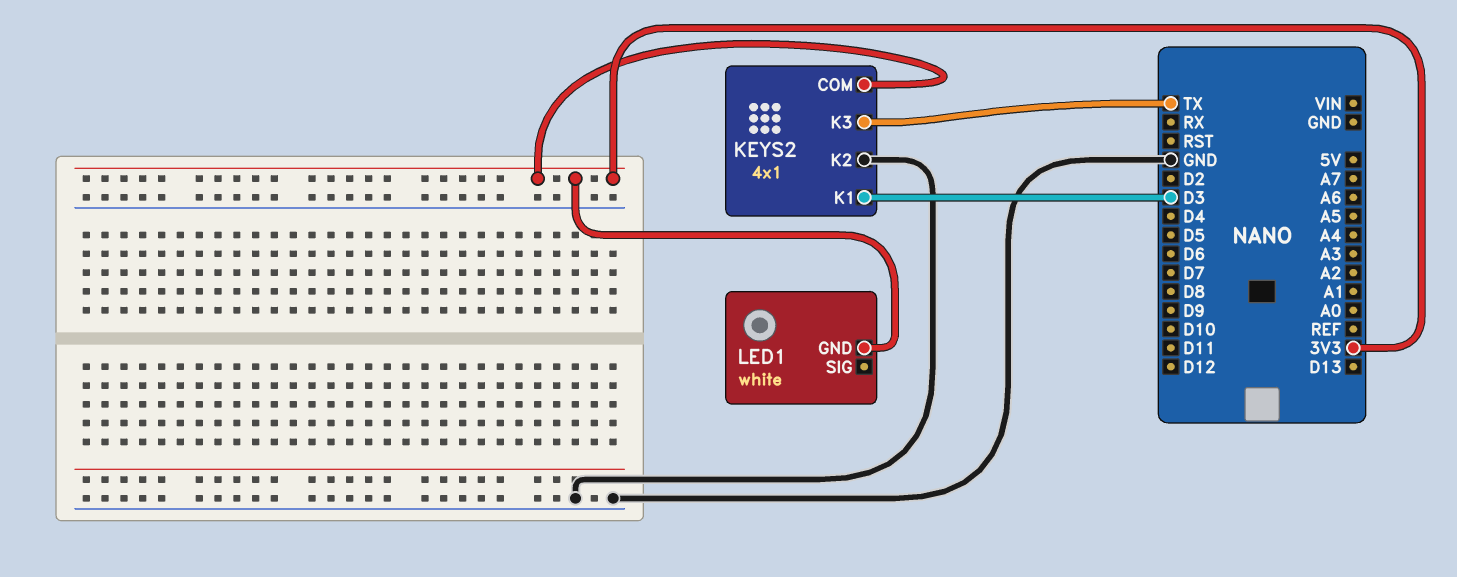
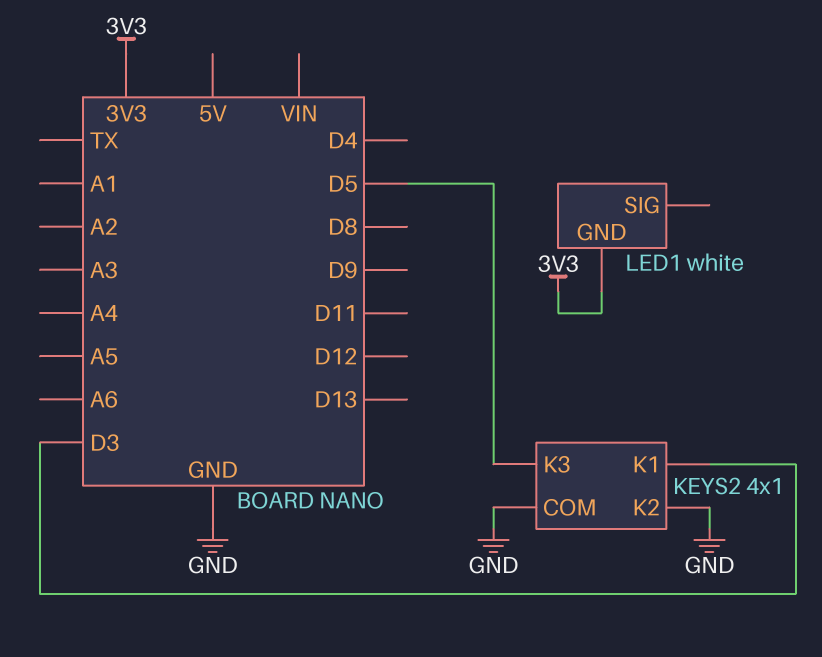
KEYS2 pin COM: 3V3 -> GND
KEYS2 pin K3: TX -> D5

